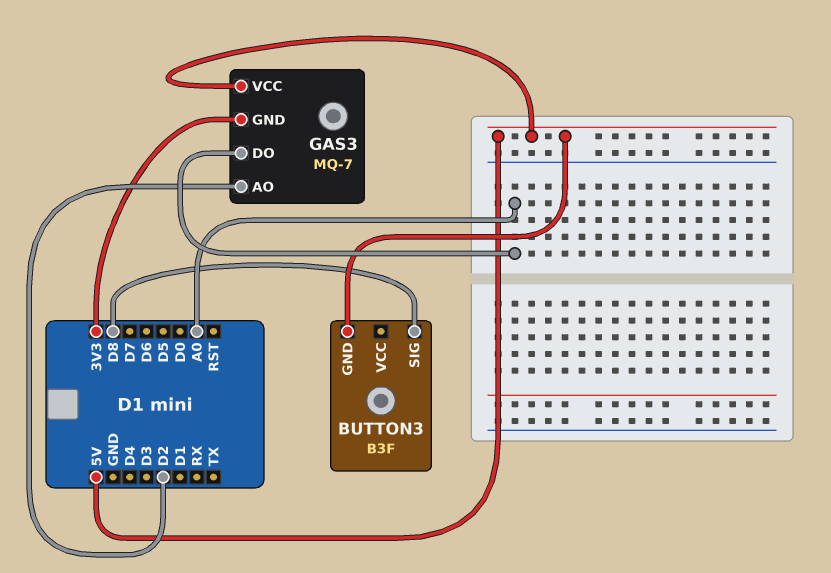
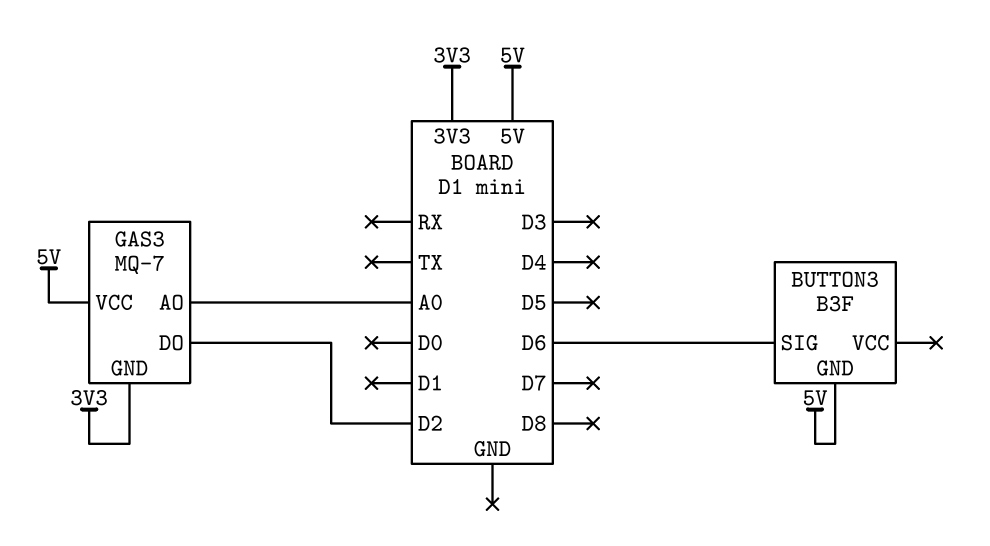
BUTTON3 pin SIG: D8 -> D6
GAS3 pin AO: D2 -> A0
GAS3 pin DO: A0 -> D2

